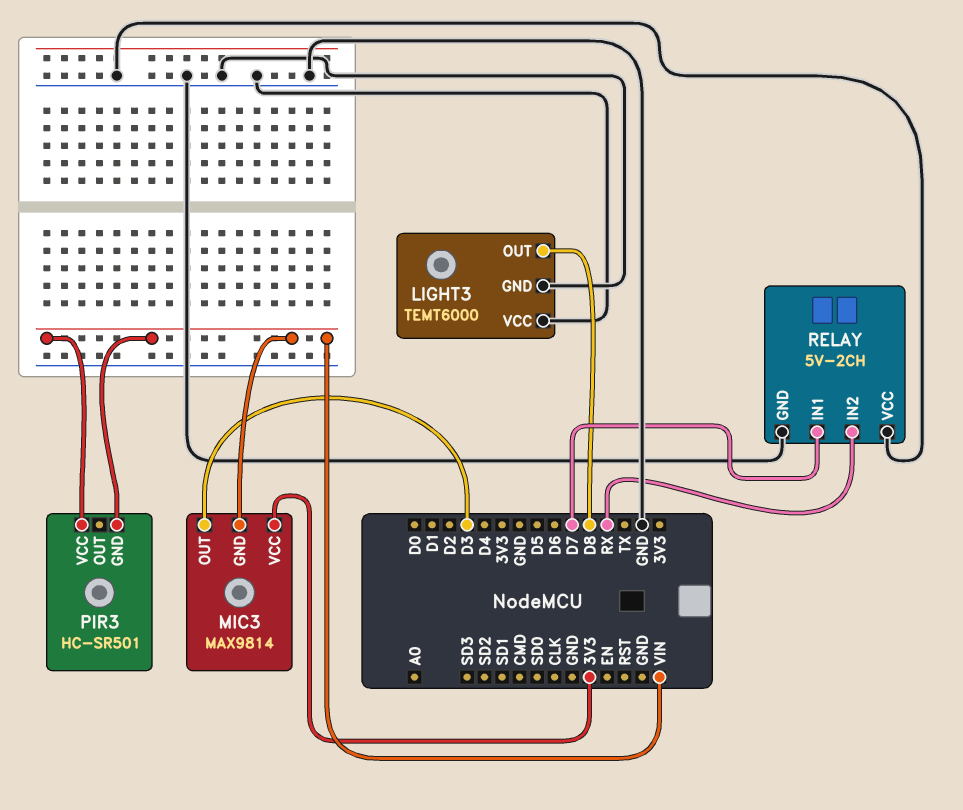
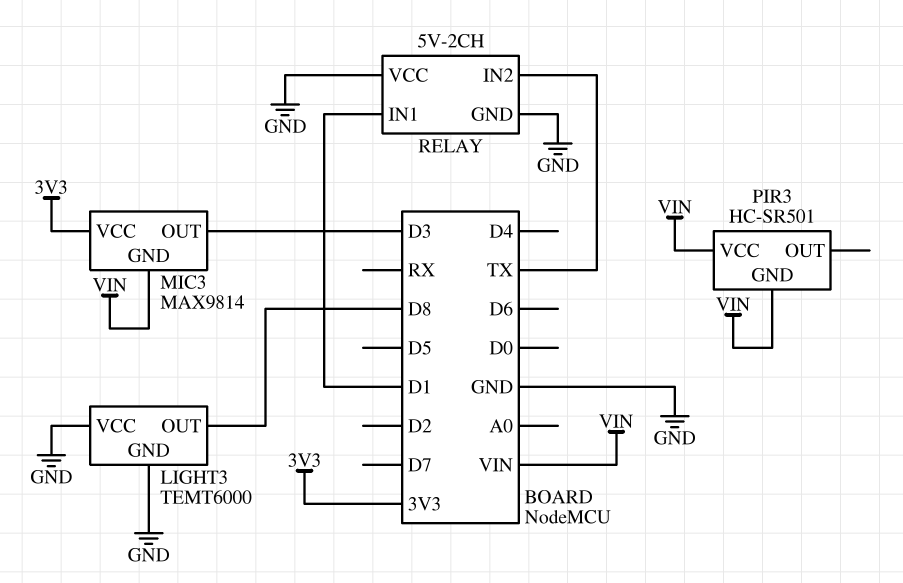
RELAY pin IN1: D7 -> D1
RELAY pin IN2: RX -> TX

